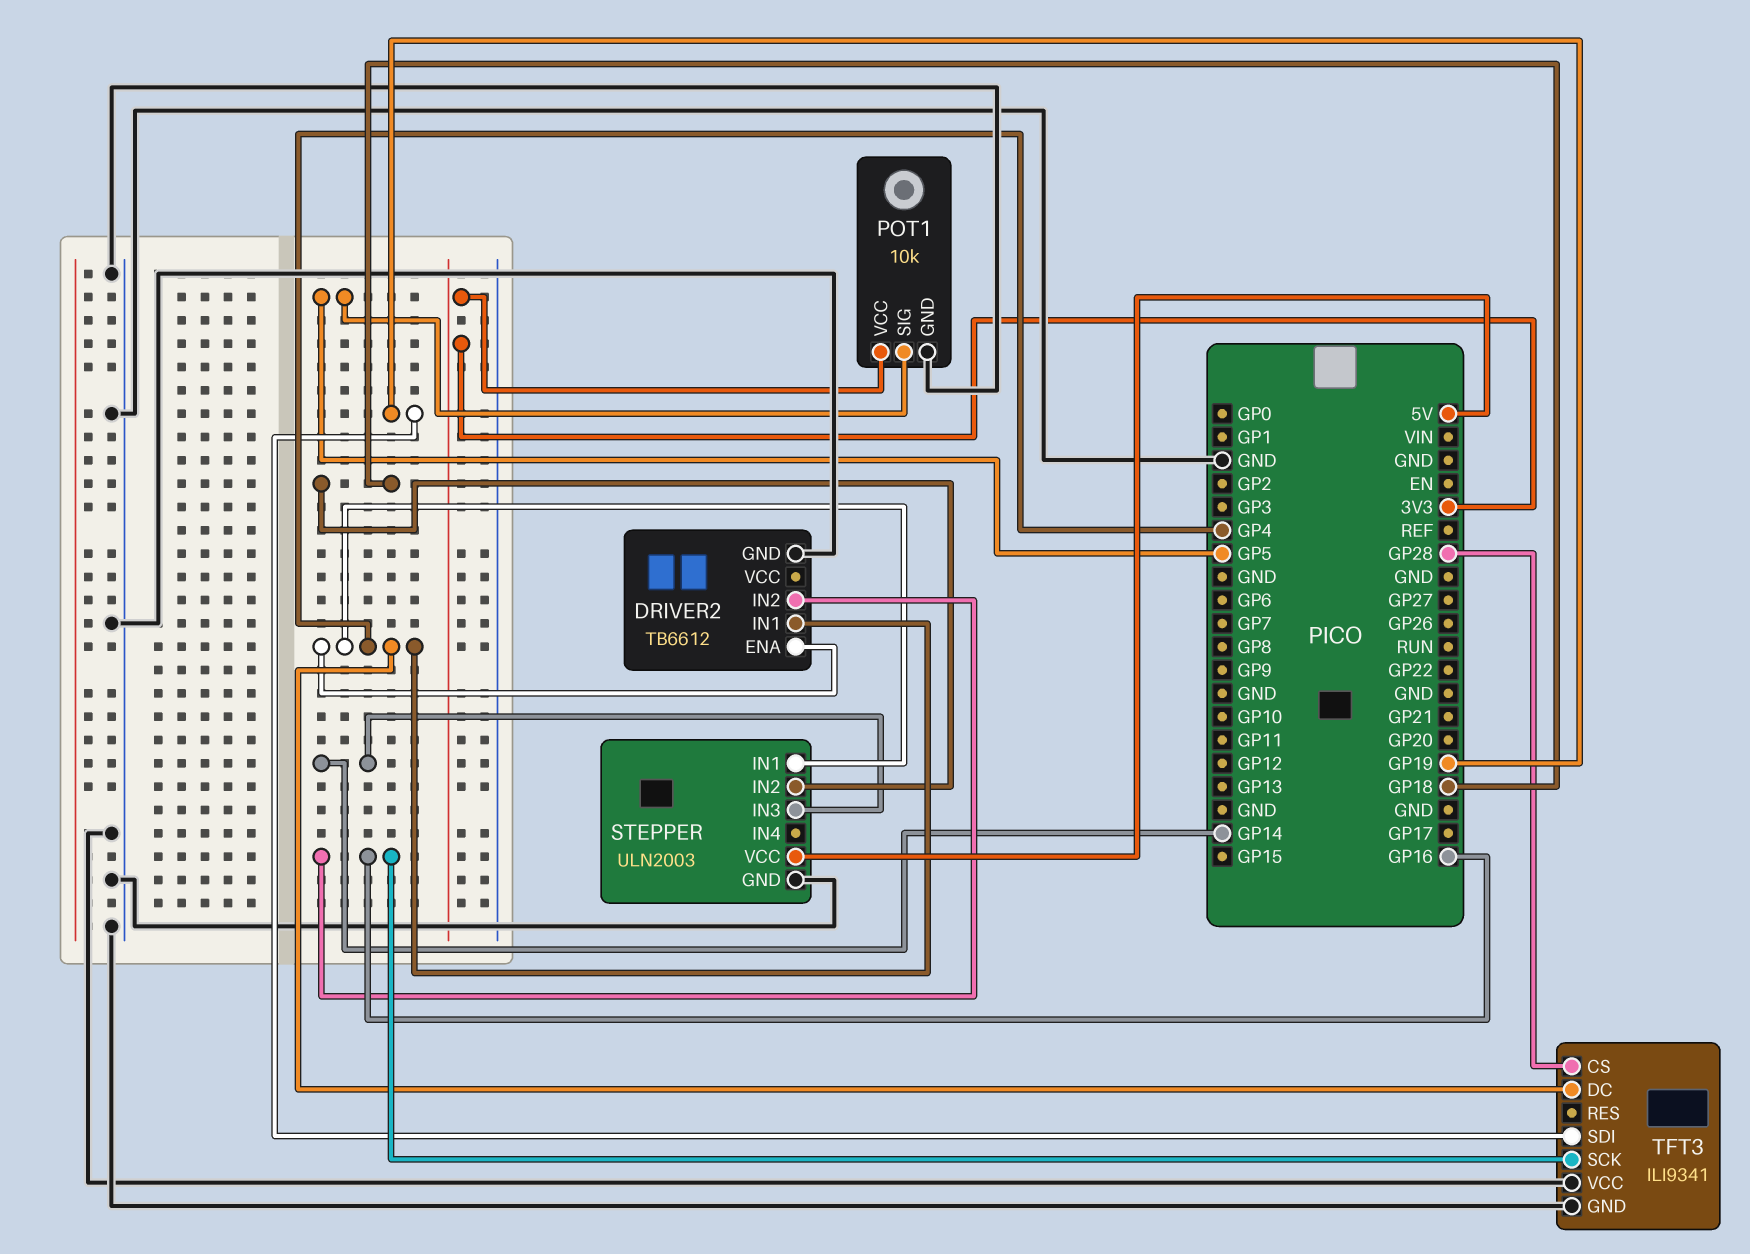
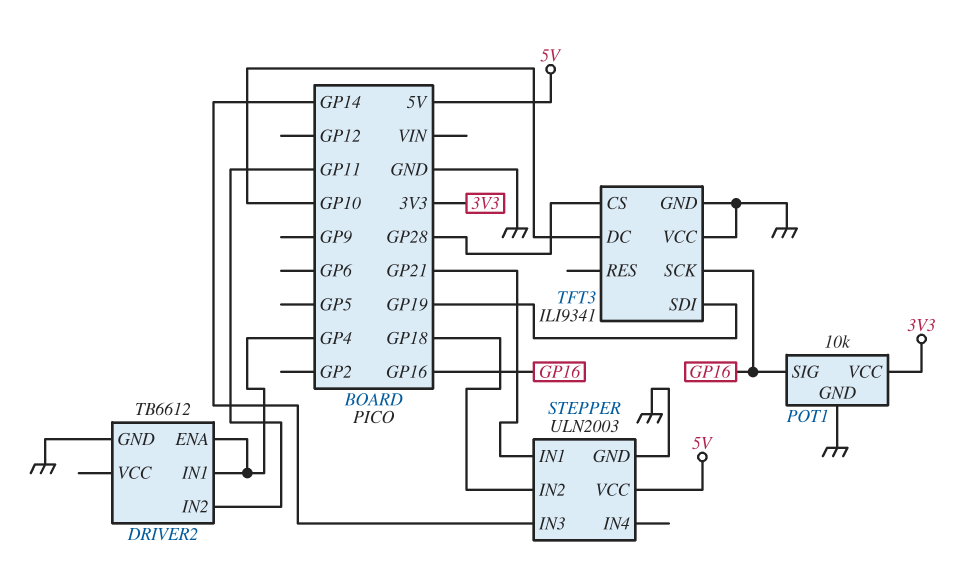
DRIVER2 pin IN2: GP16 -> GP11
POT1 pin SIG: GP5 -> GP16
STEPPER pin IN1: GP4 -> GP21
TFT3 pin DC: GP4 -> GP10

